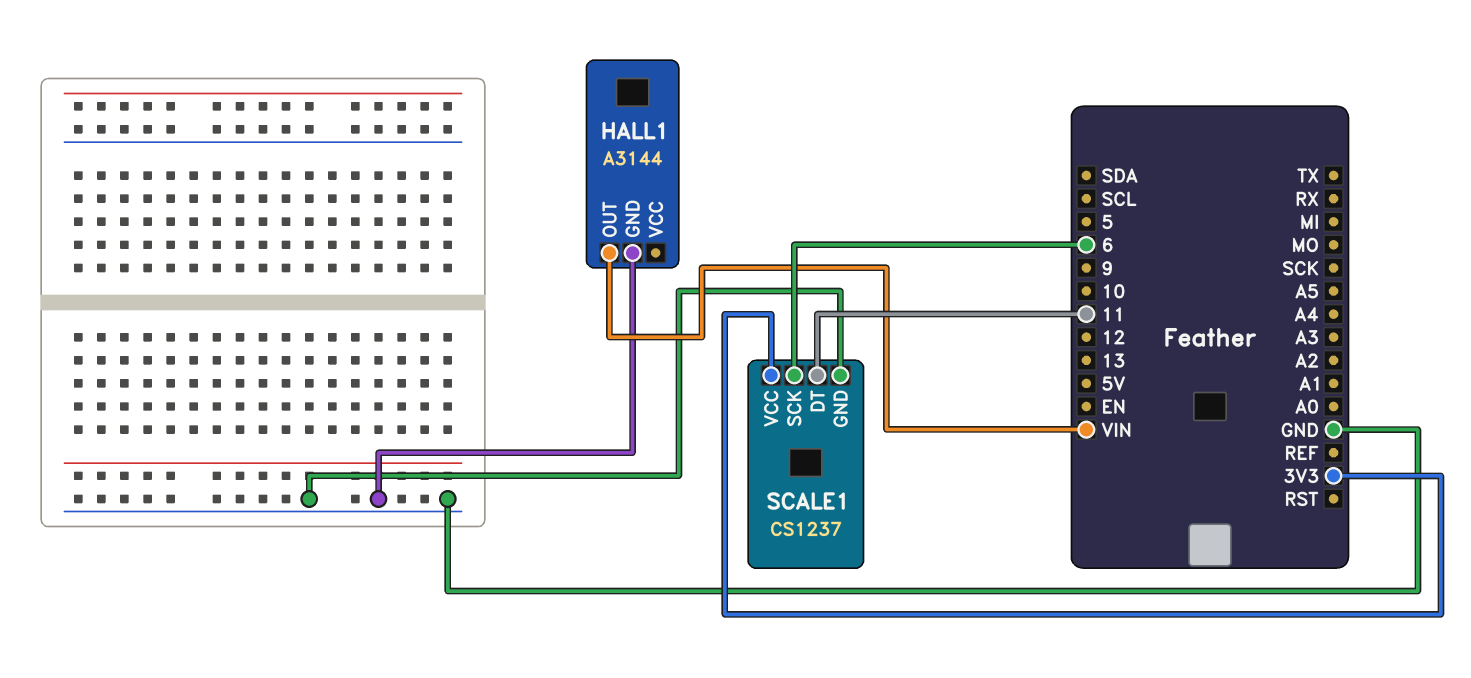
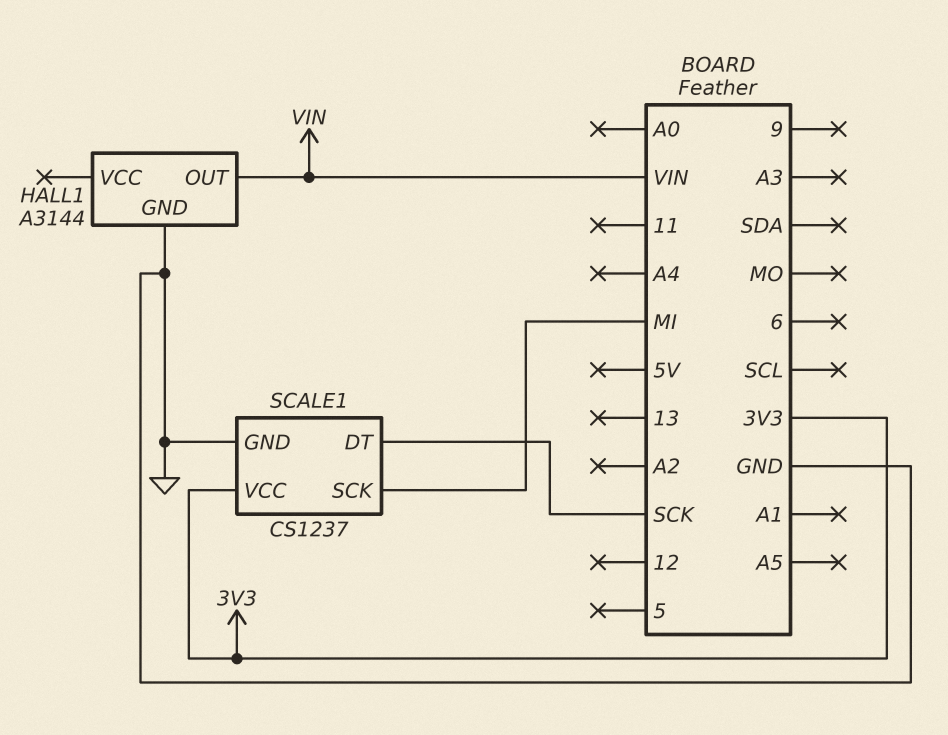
SCALE1 pin DT: 11 -> SCK
SCALE1 pin SCK: 6 -> MI

